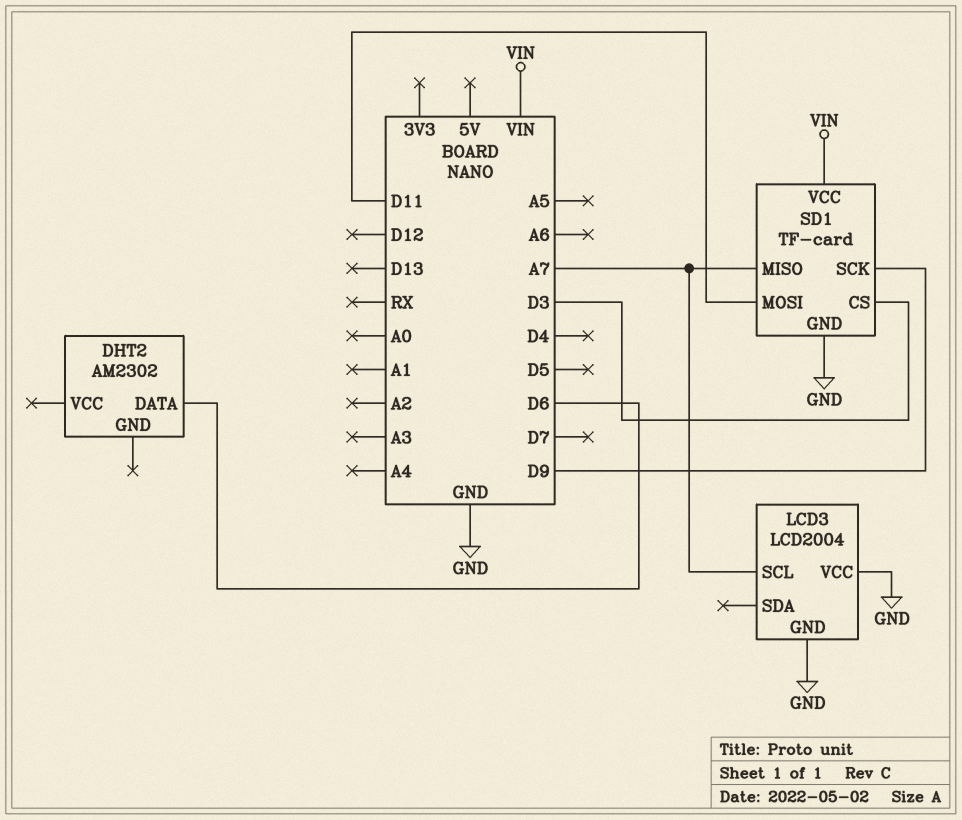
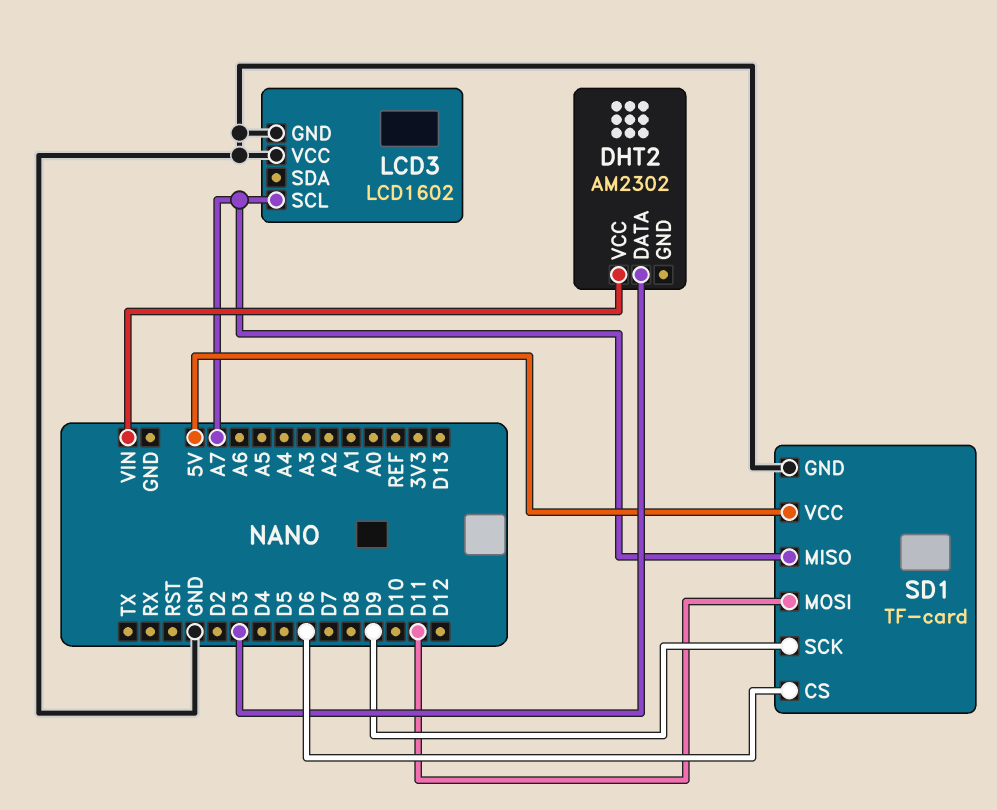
DHT2 pin DATA: D6 -> D3
DHT2 pin VCC: none -> VIN
LCD3: LCD2004 -> LCD1602
SD1 pin CS: D3 -> D6
SD1 pin VCC: VIN -> 5V

